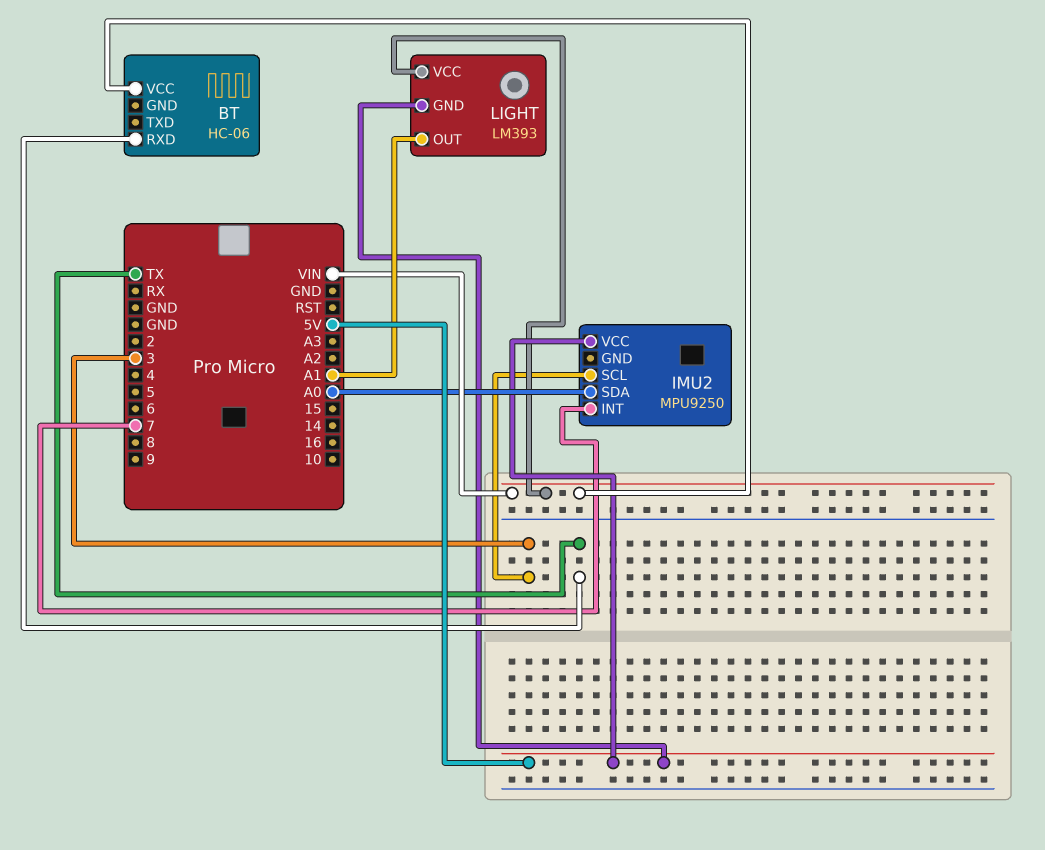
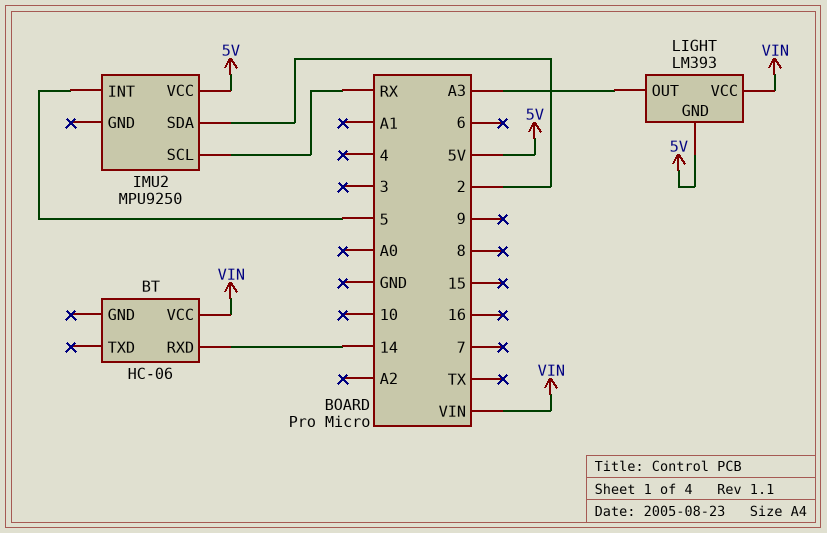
BT pin RXD: TX -> 14
IMU2 pin INT: 7 -> 5
IMU2 pin SCL: 3 -> RX
IMU2 pin SDA: A0 -> 2
LIGHT pin OUT: A1 -> A3

